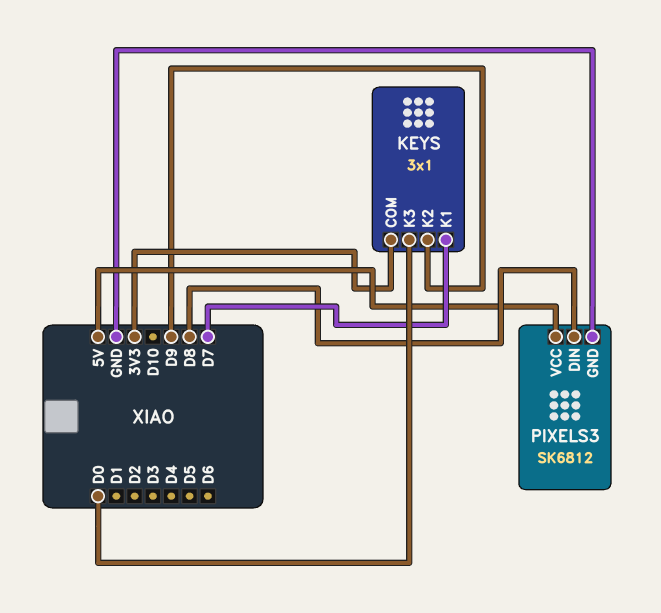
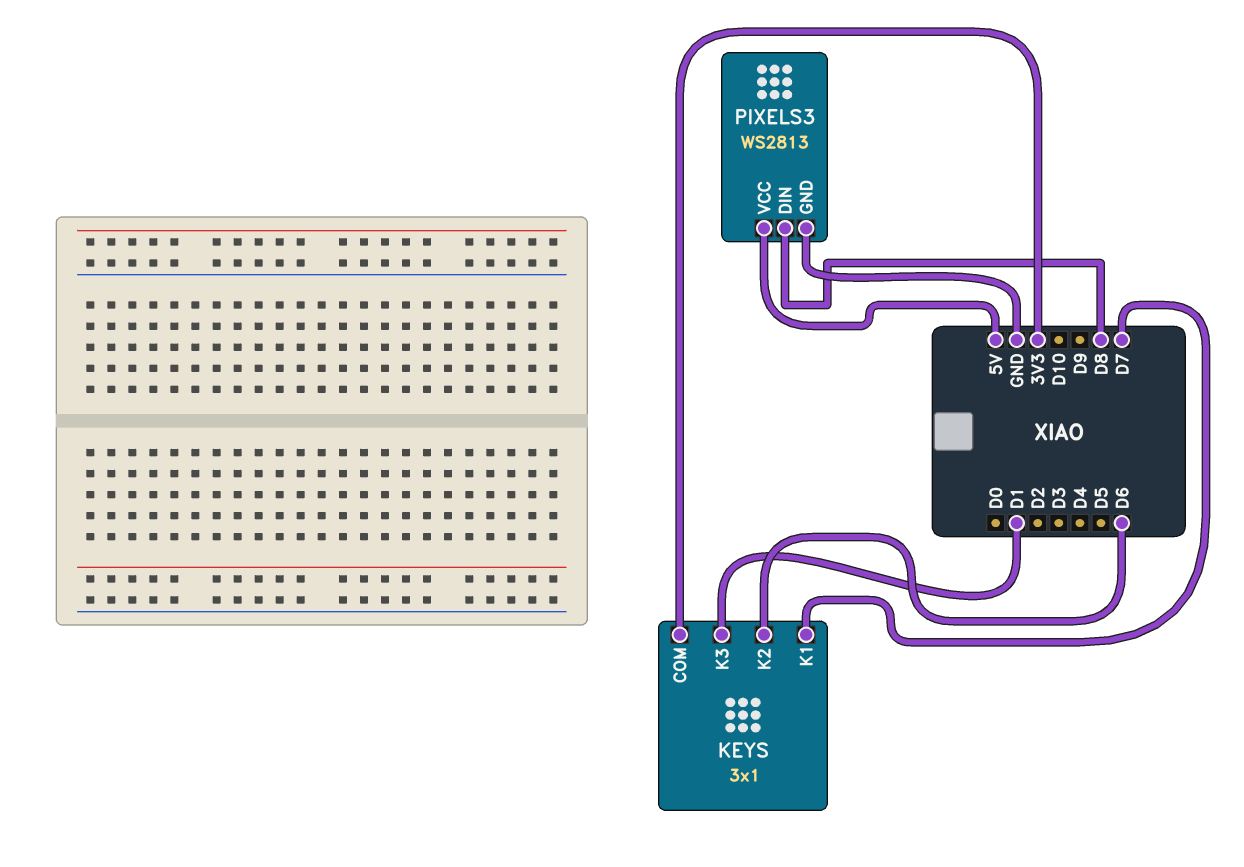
KEYS pin K2: D9 -> D6
KEYS pin K3: D0 -> D1
PIXELS3: SK6812 -> WS2813

